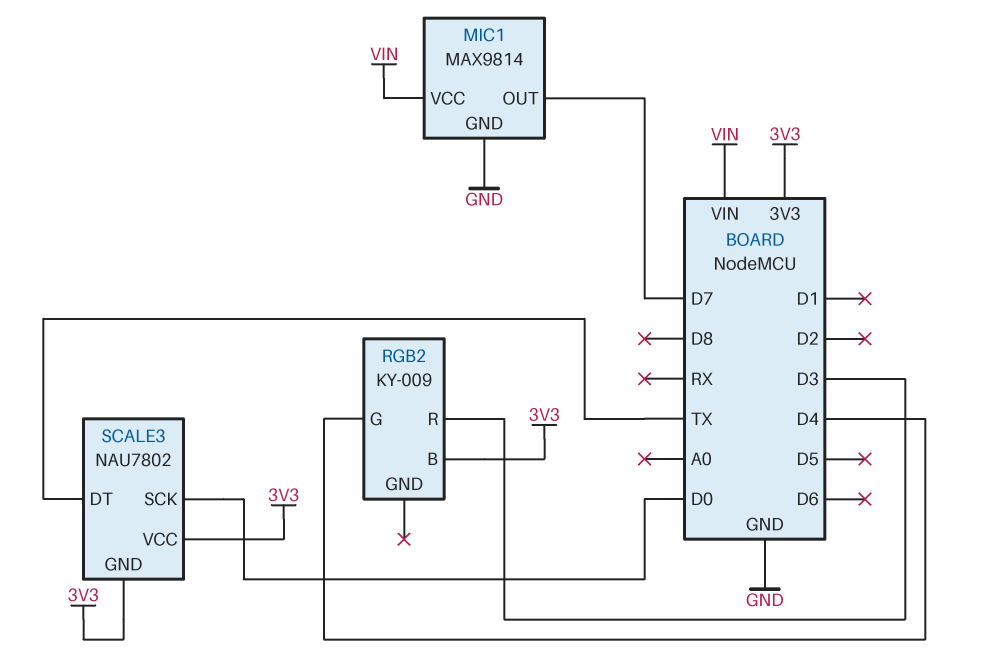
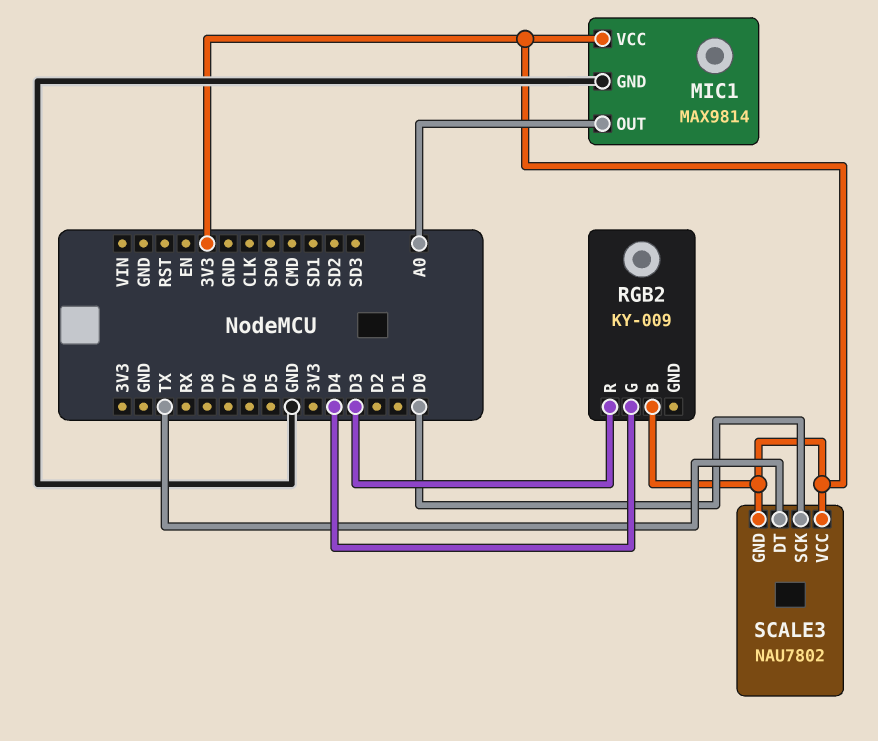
MIC1 pin OUT: D7 -> A0
MIC1 pin VCC: VIN -> 3V3

